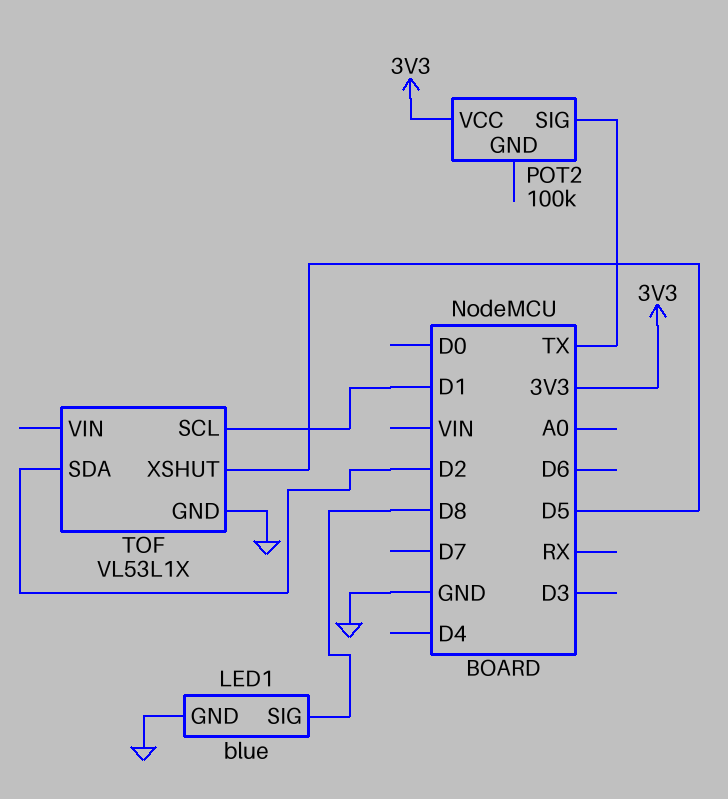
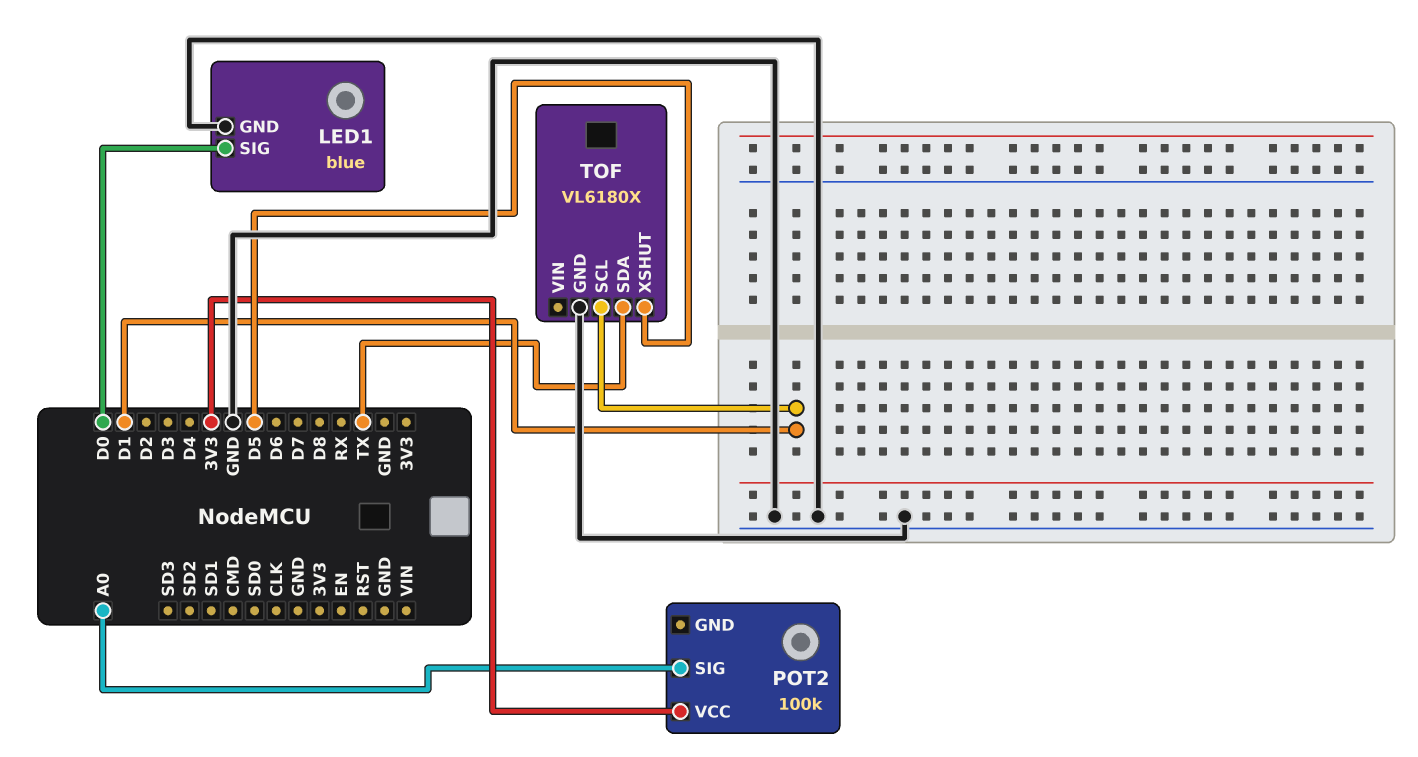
LED1 pin SIG: D8 -> D0
POT2 pin SIG: TX -> A0
TOF: VL53L1X -> VL6180X
TOF pin SDA: D2 -> TX

